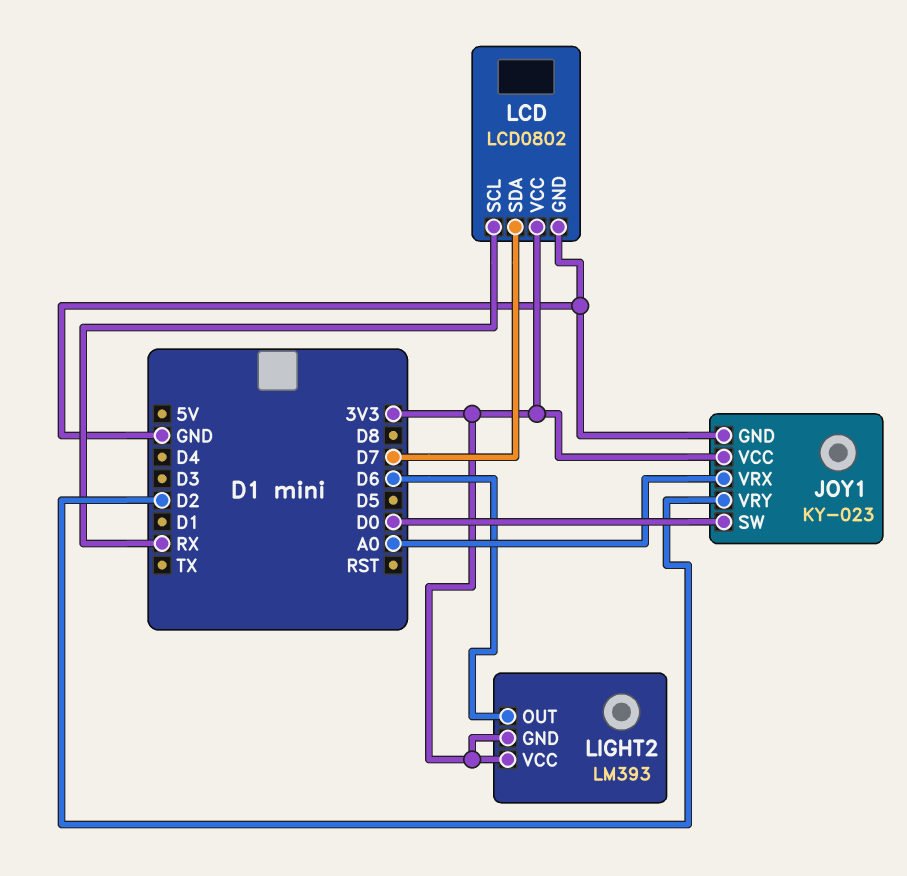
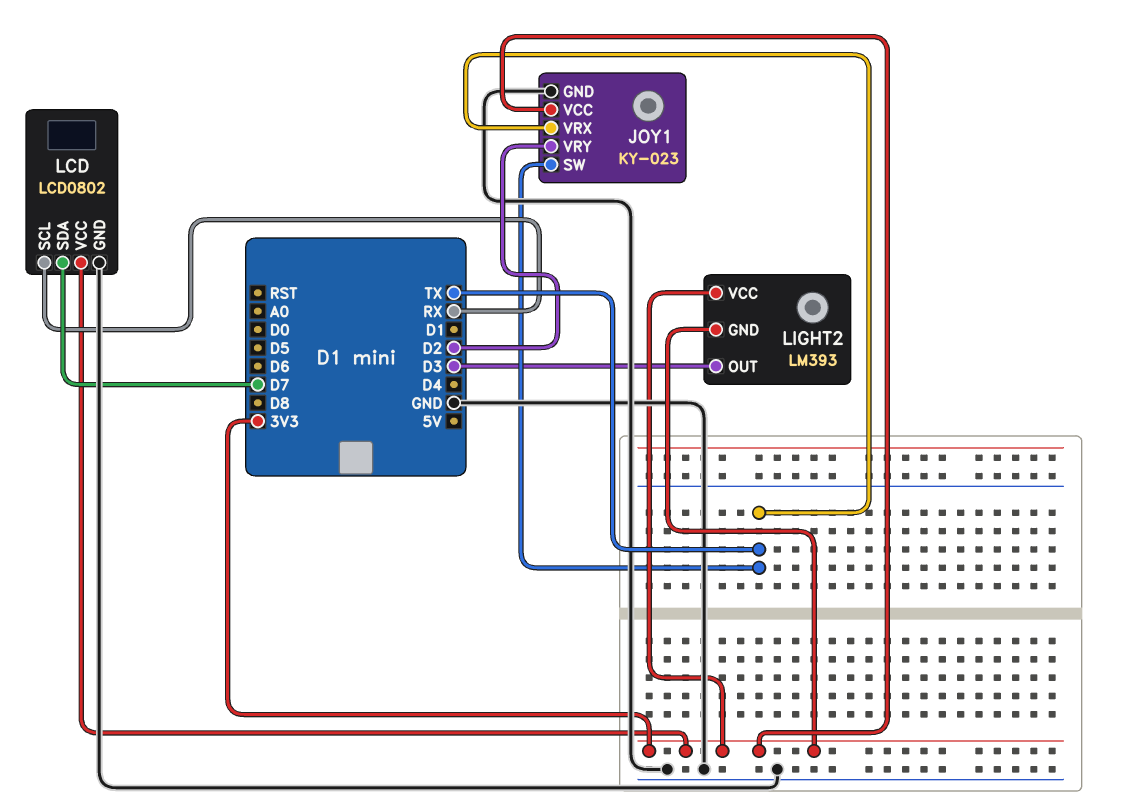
JOY1 pin SW: D0 -> TX
JOY1 pin VRX: A0 -> TX
LIGHT2 pin OUT: D6 -> D3

